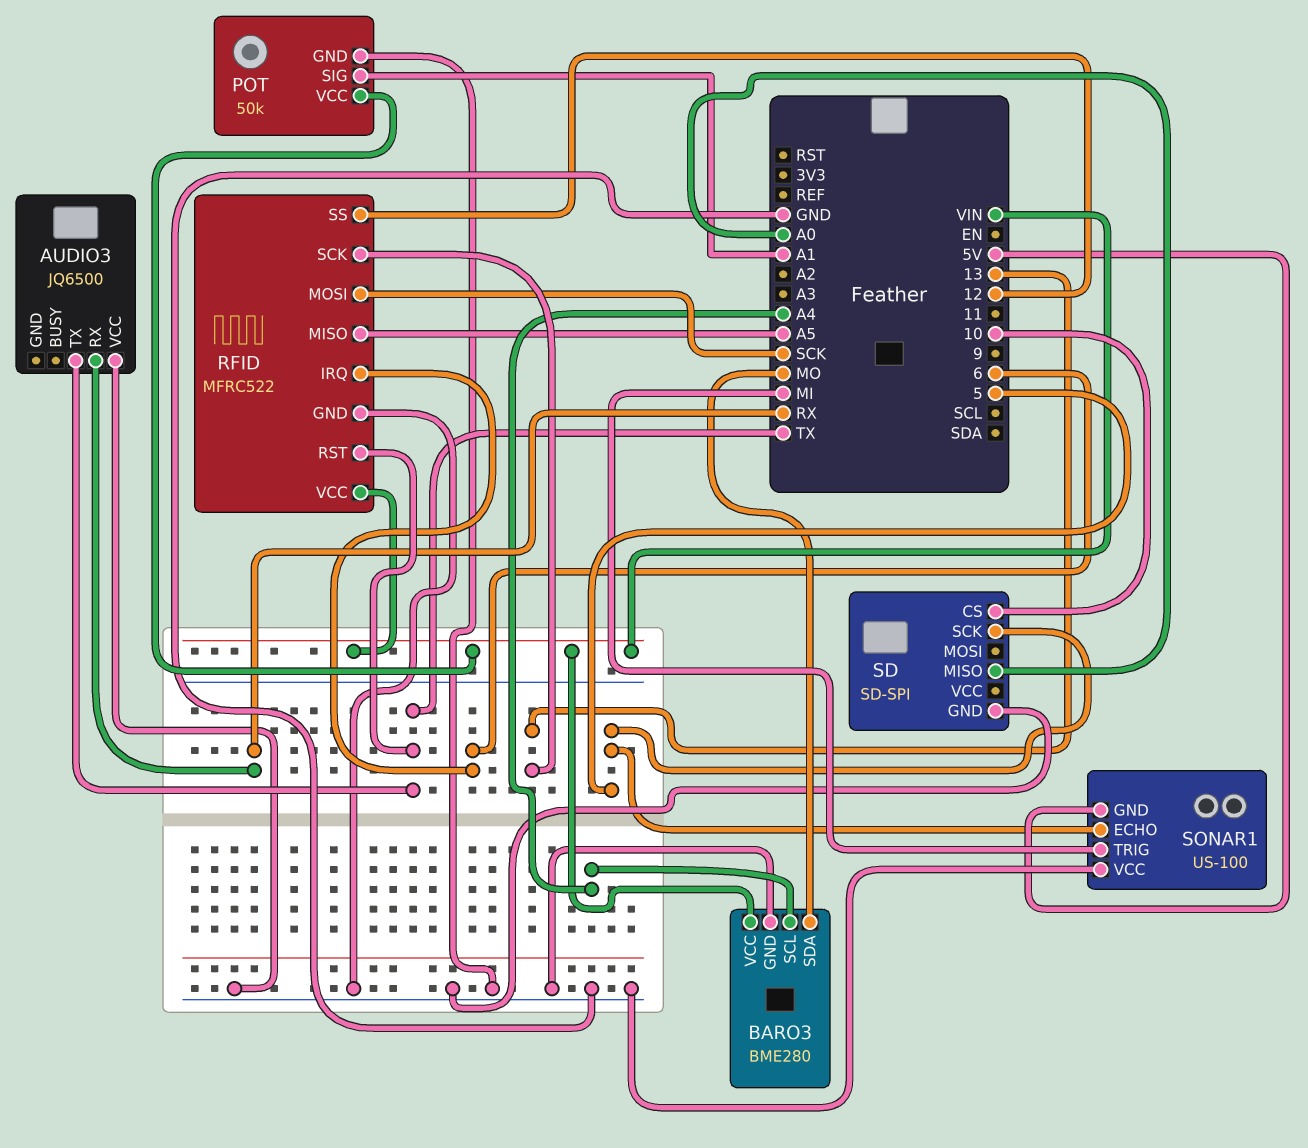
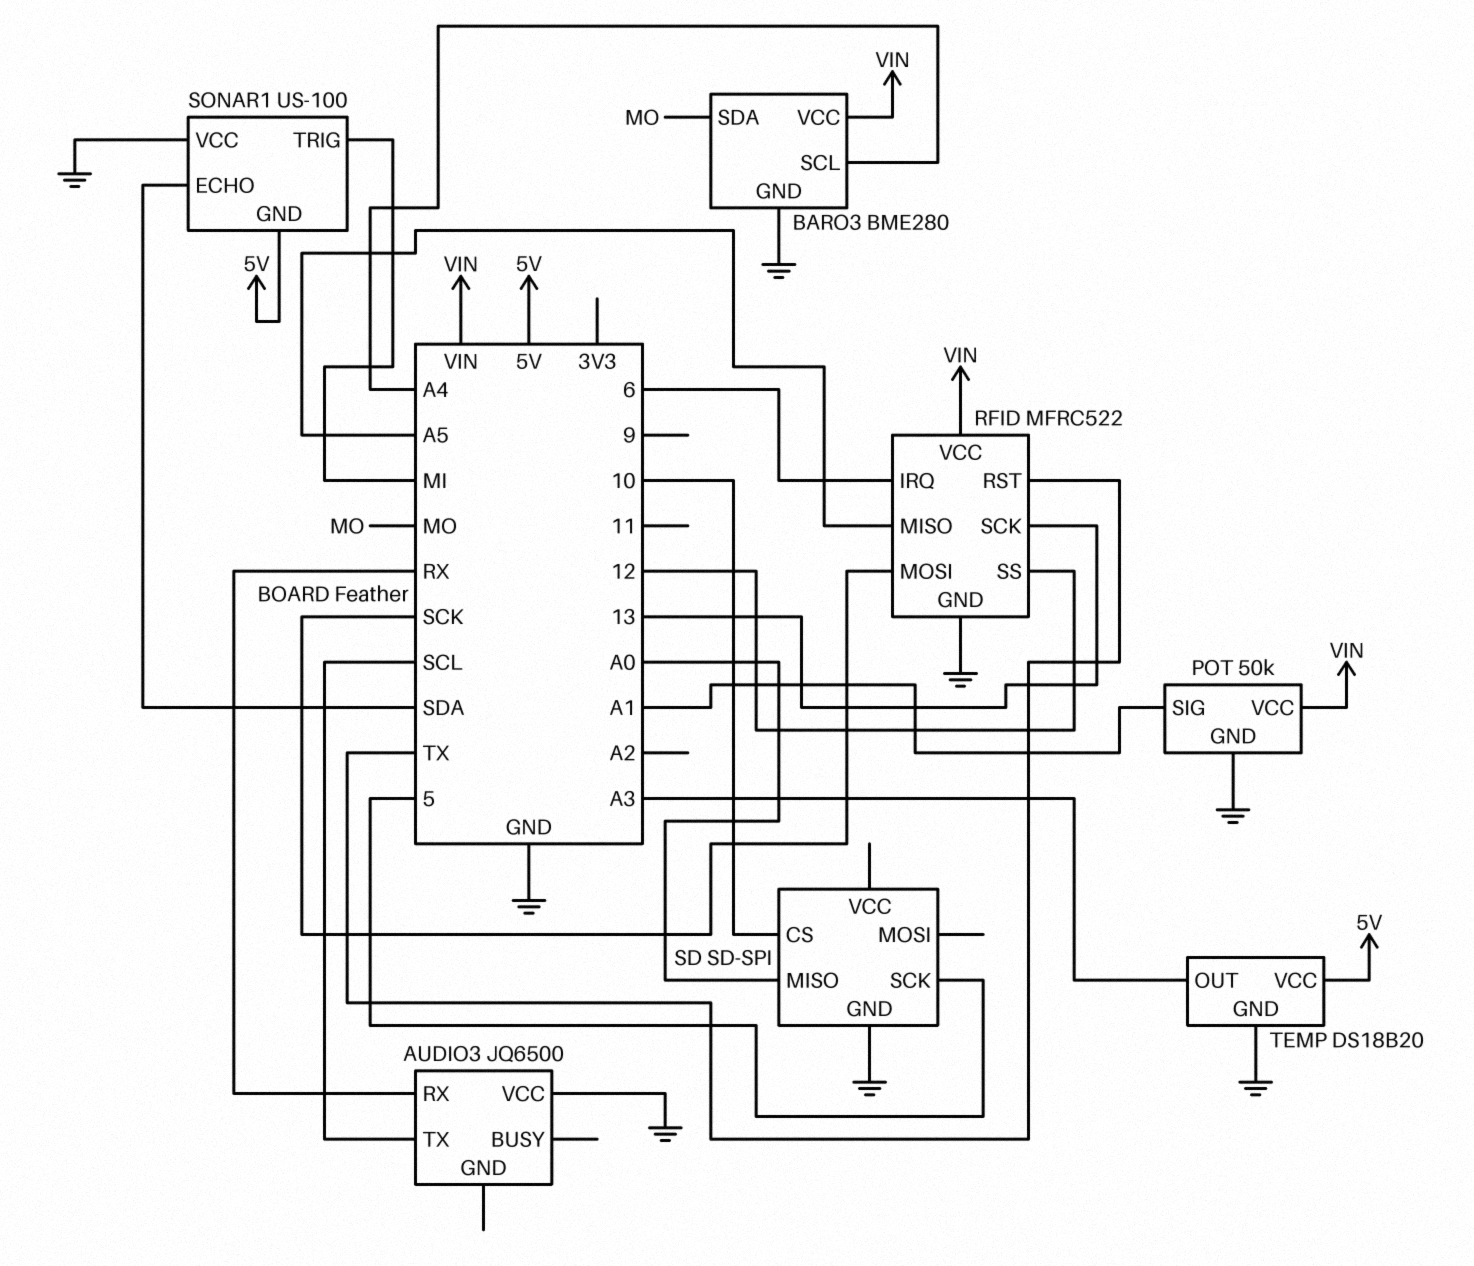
AUDIO3 pin TX: TX -> SCL
SONAR1 pin ECHO: 5 -> SDA
TEMP: none -> DS18B20
TEMP pin GND: none -> GND
TEMP pin OUT: none -> A3
TEMP pin VCC: none -> 5V

